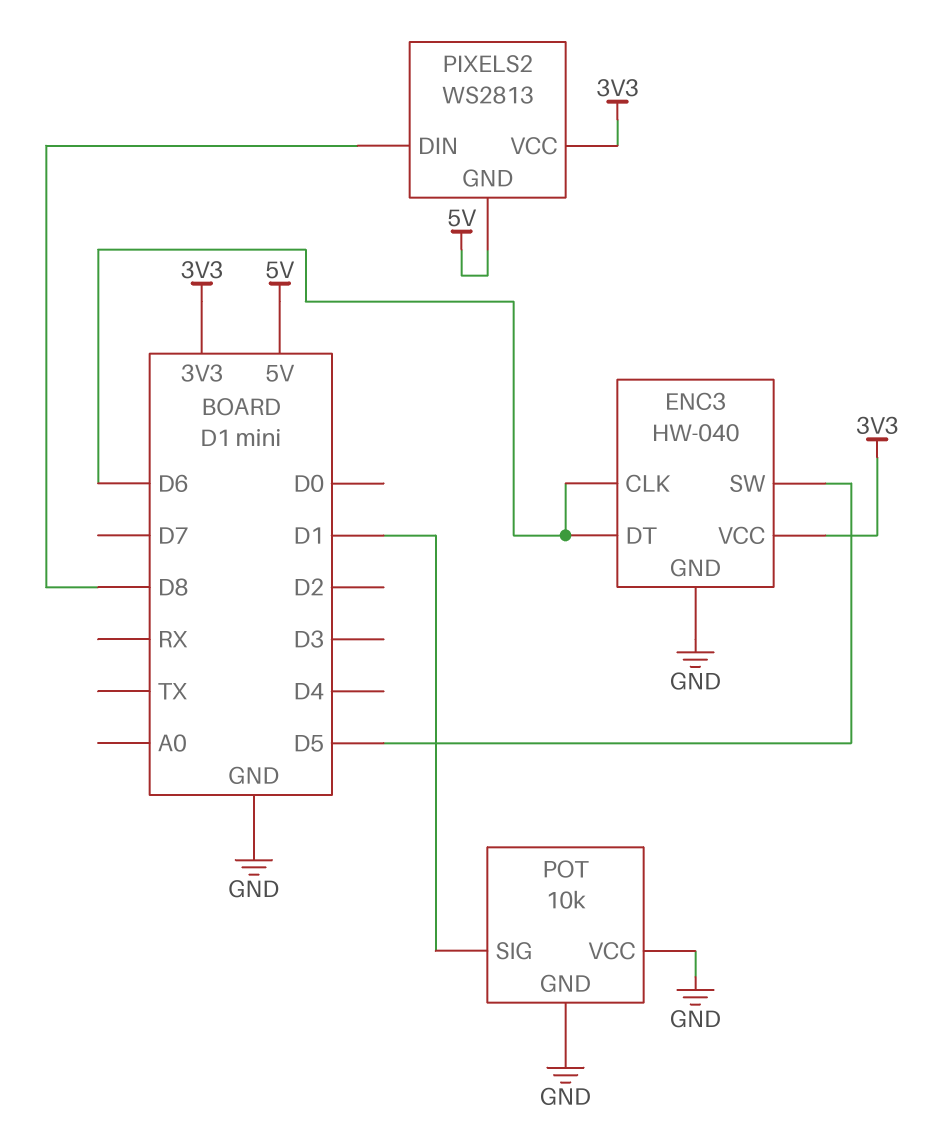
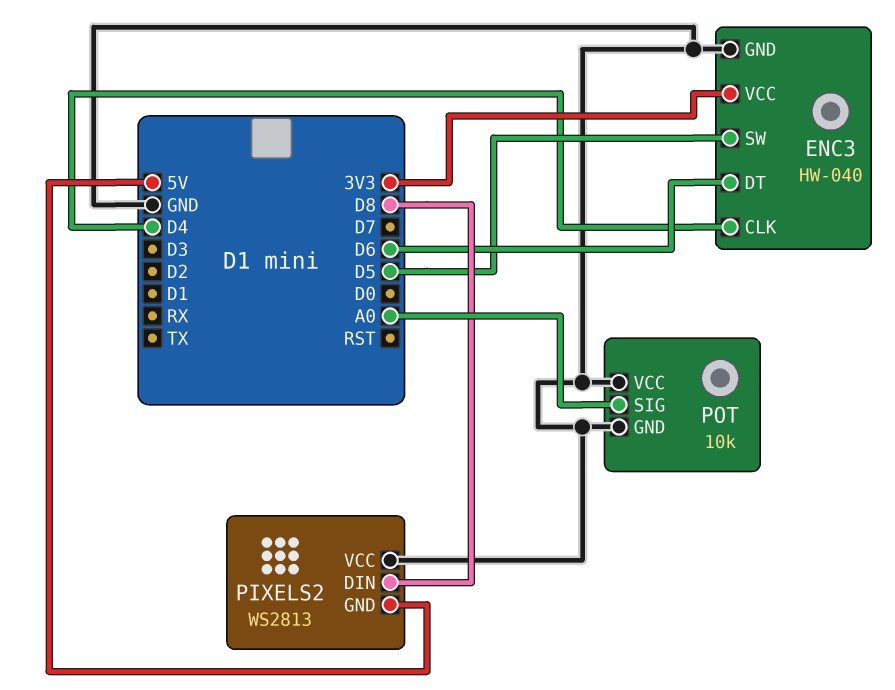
ENC3 pin CLK: D6 -> D4
PIXELS2 pin VCC: 3V3 -> GND
POT pin SIG: D1 -> A0

